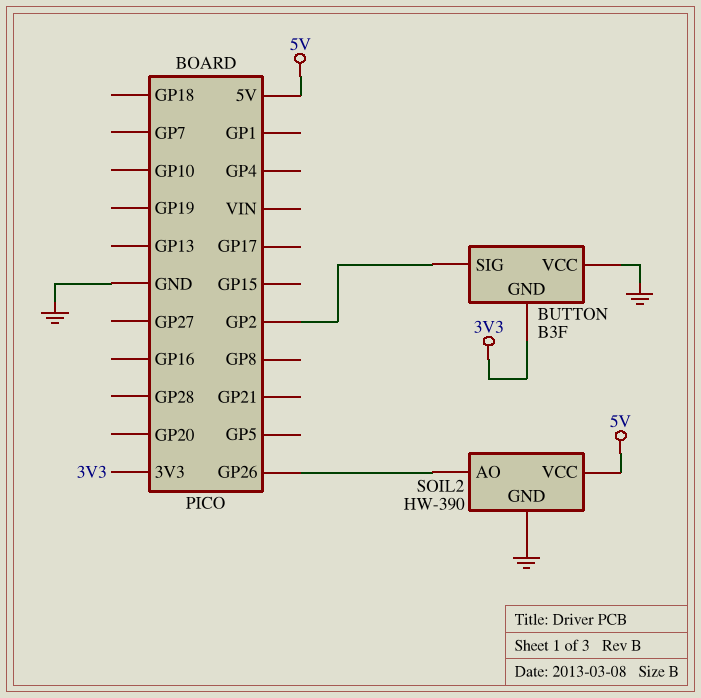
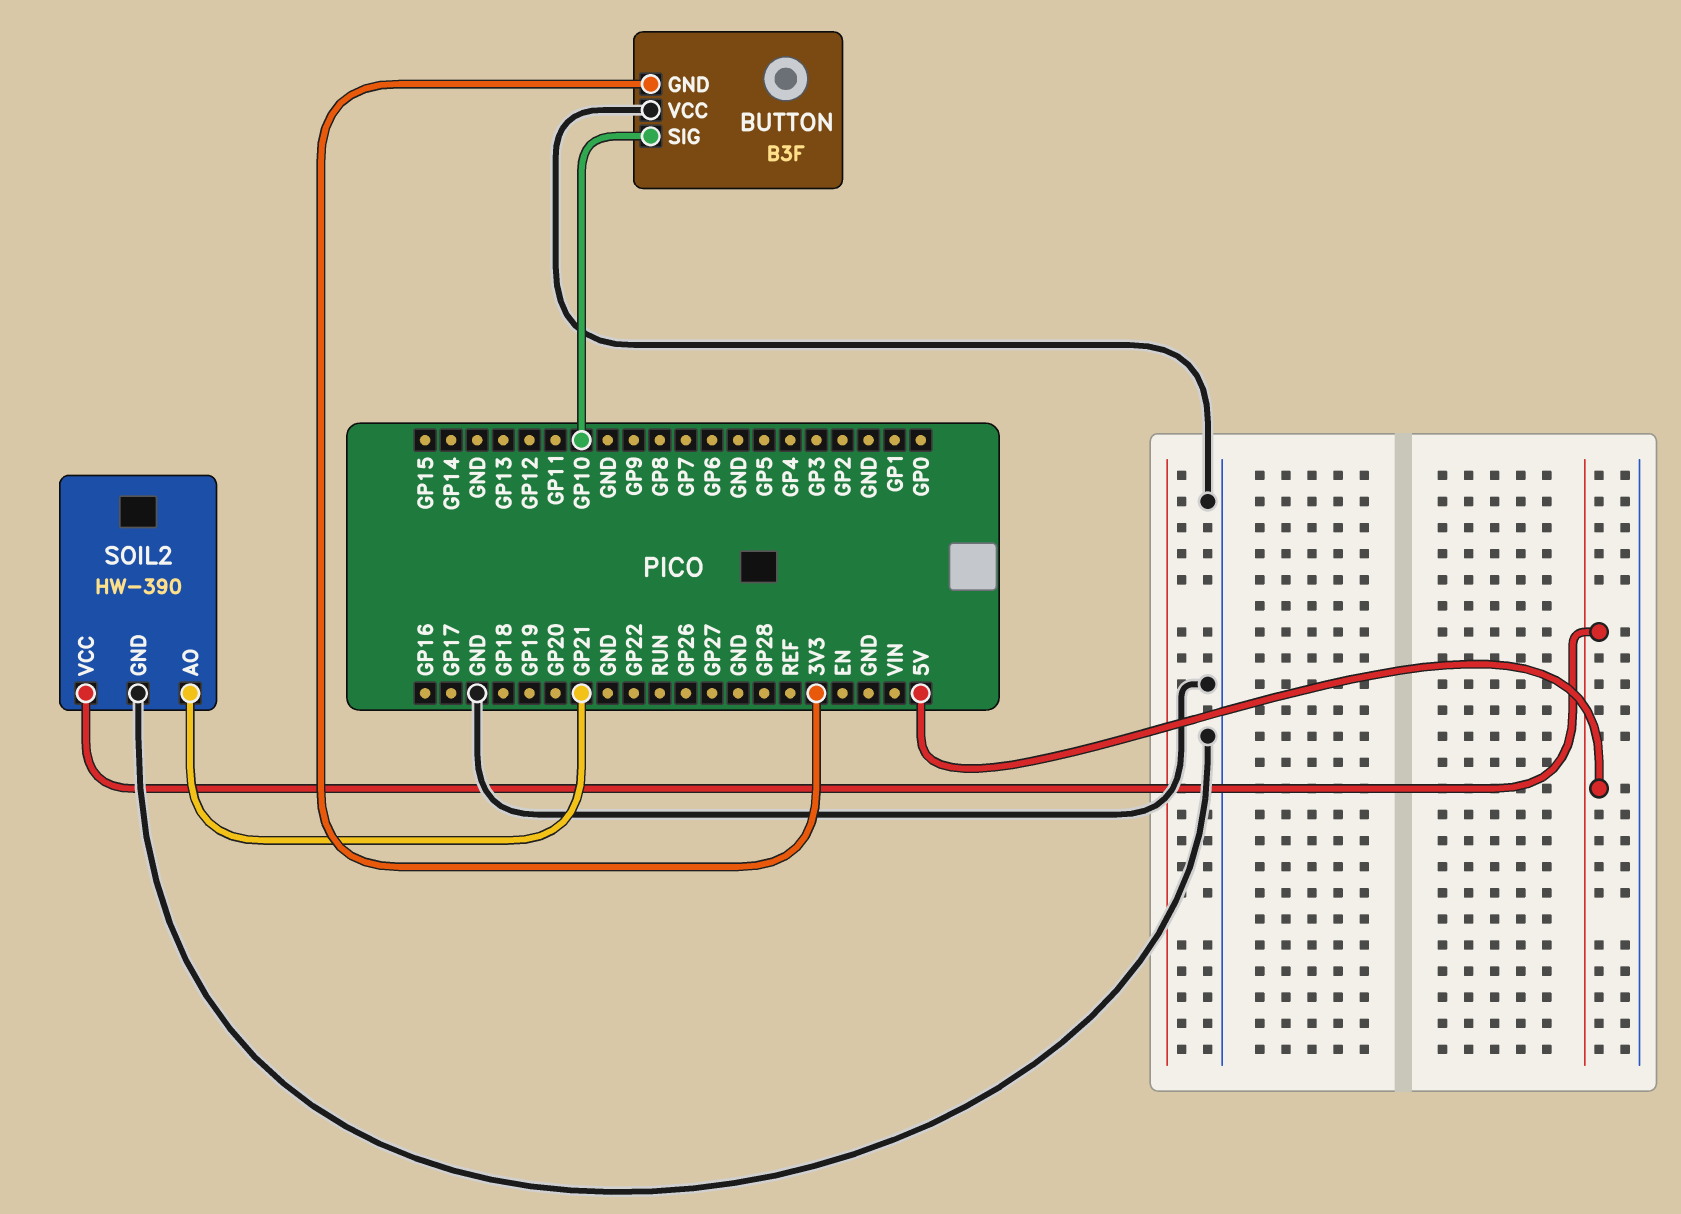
BUTTON pin SIG: GP2 -> GP10
SOIL2 pin AO: GP26 -> GP21

